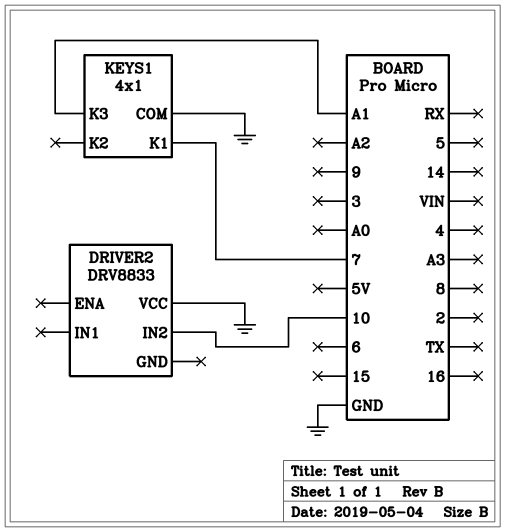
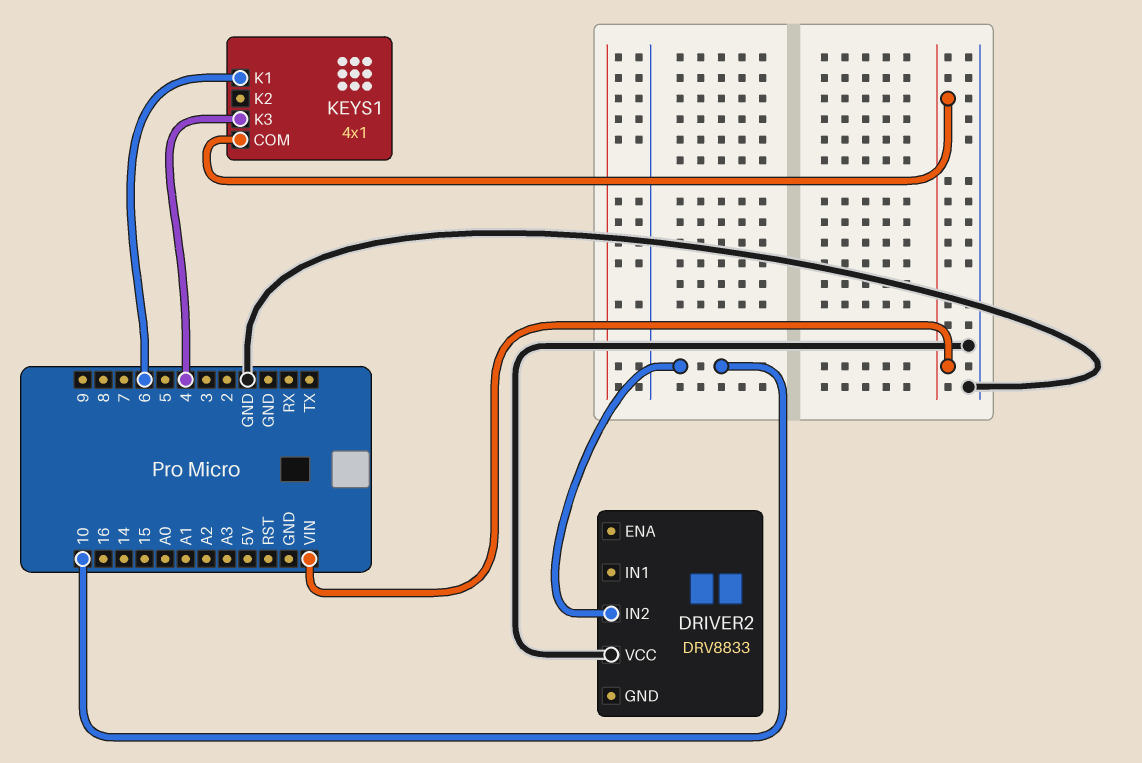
KEYS1 pin COM: GND -> VIN
KEYS1 pin K1: 7 -> 6
KEYS1 pin K3: A1 -> 4

